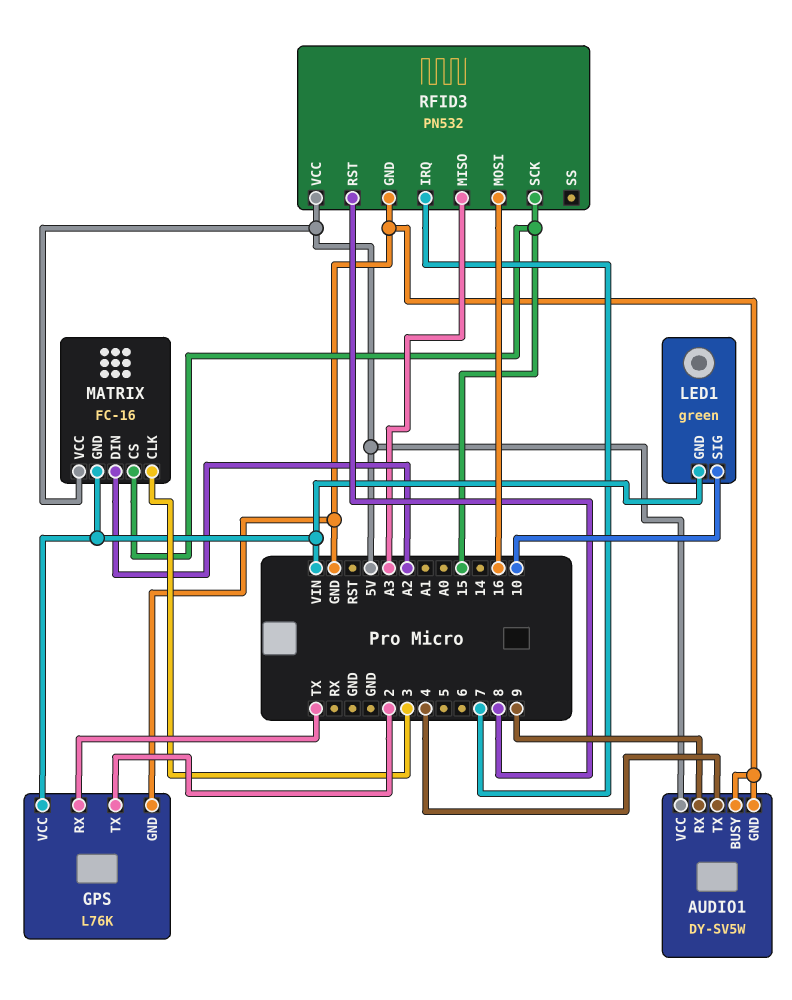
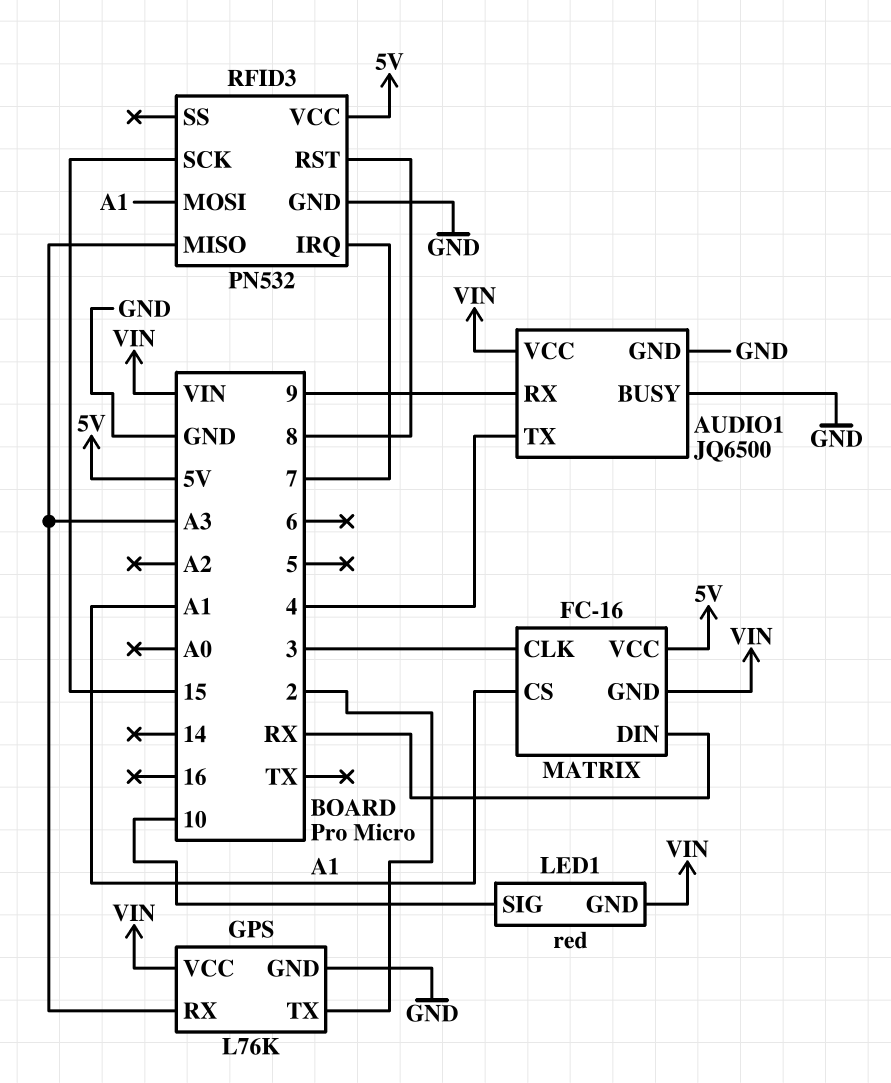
AUDIO1: DY-SV5W -> JQ6500
AUDIO1 pin VCC: 5V -> VIN
GPS pin RX: TX -> A3
LED1: green -> red
MATRIX pin CS: 15 -> A1
MATRIX pin DIN: A2 -> RX
RFID3 pin MOSI: 16 -> A1

